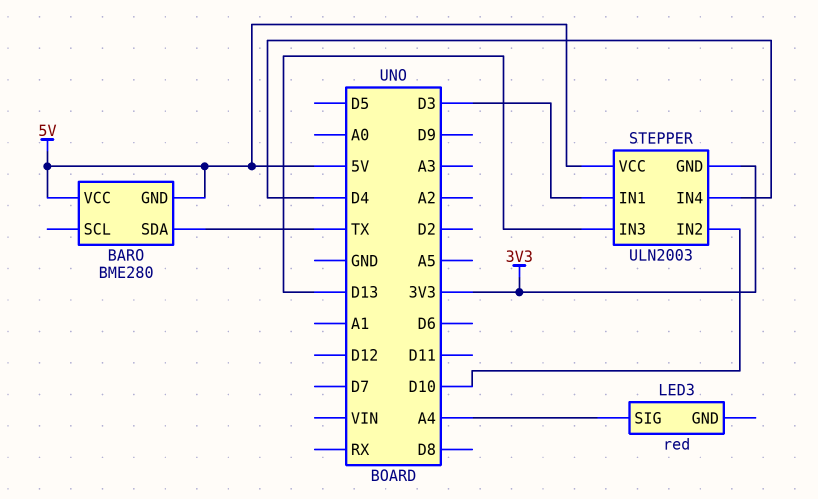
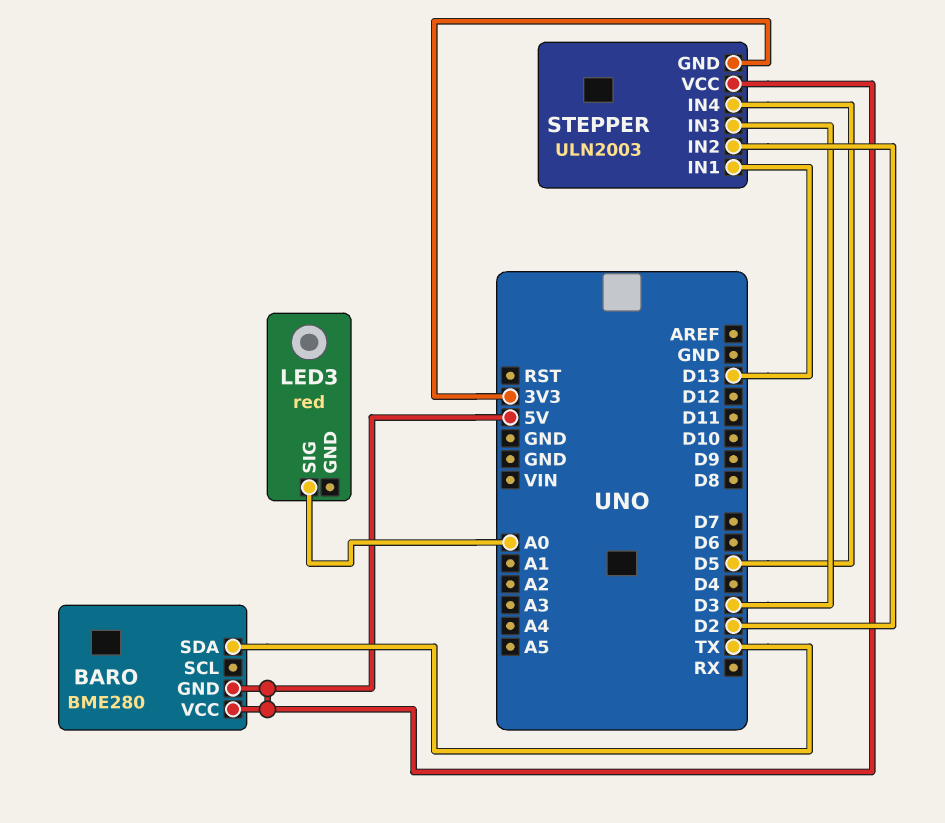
LED3 pin SIG: A4 -> A0
STEPPER pin IN1: D3 -> D13
STEPPER pin IN2: D10 -> D2
STEPPER pin IN3: D13 -> D3
STEPPER pin IN4: D4 -> D5

